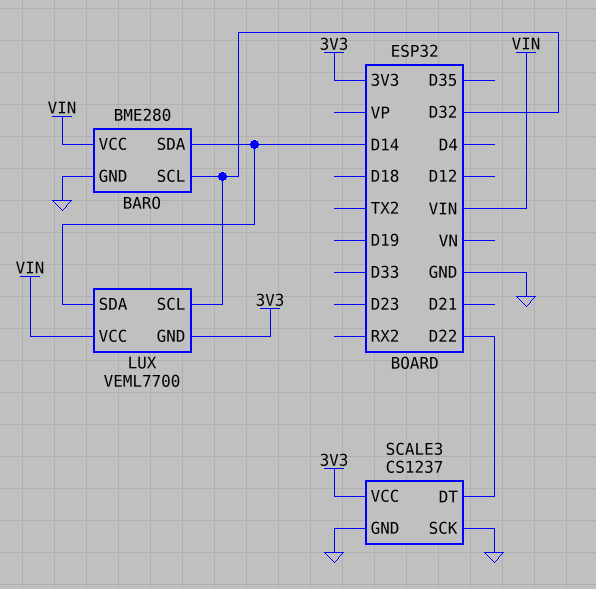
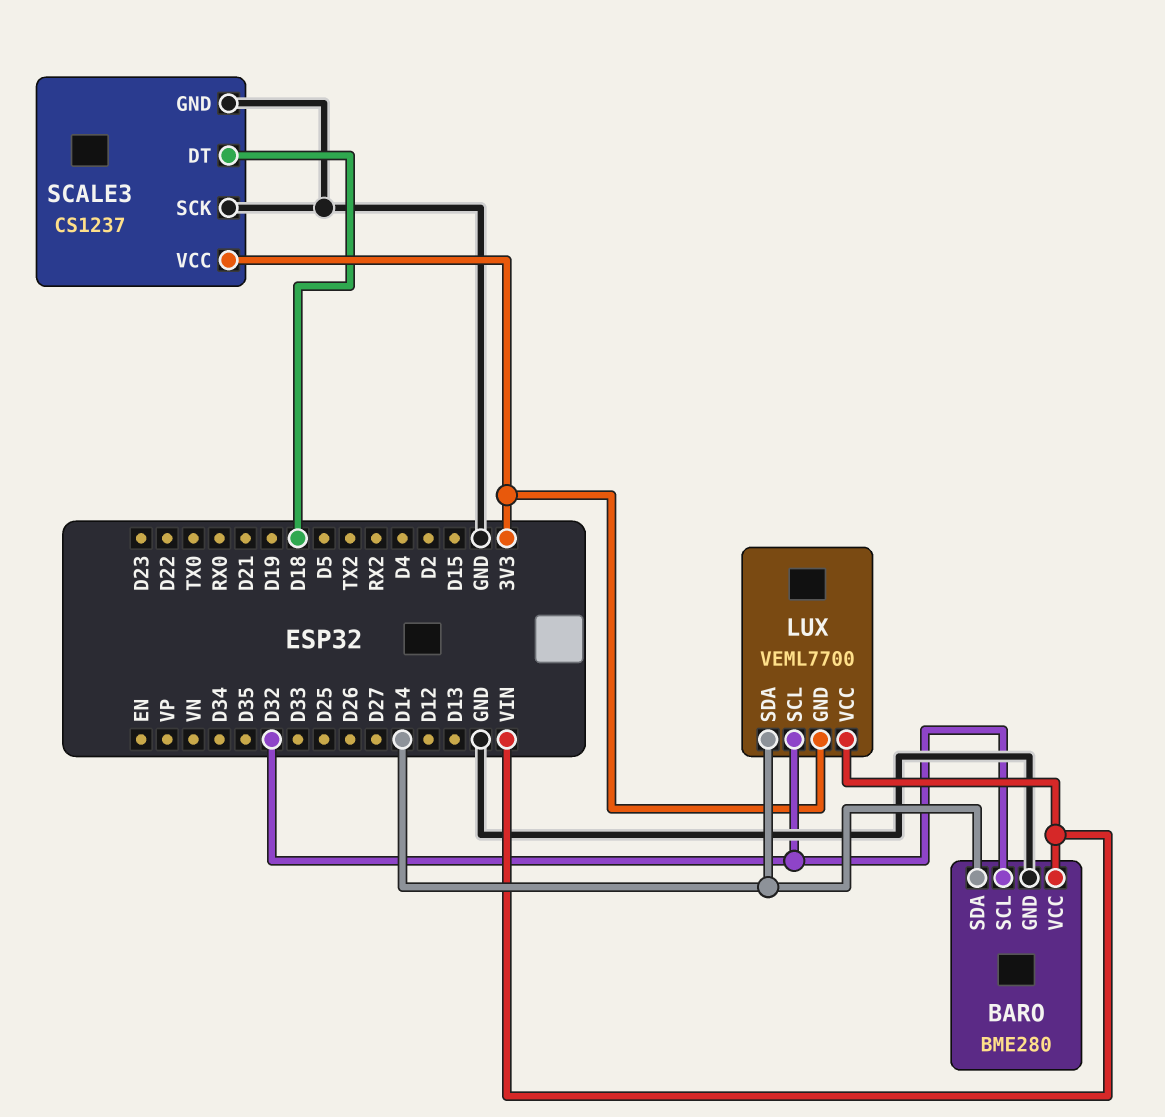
SCALE3 pin DT: D22 -> D18

